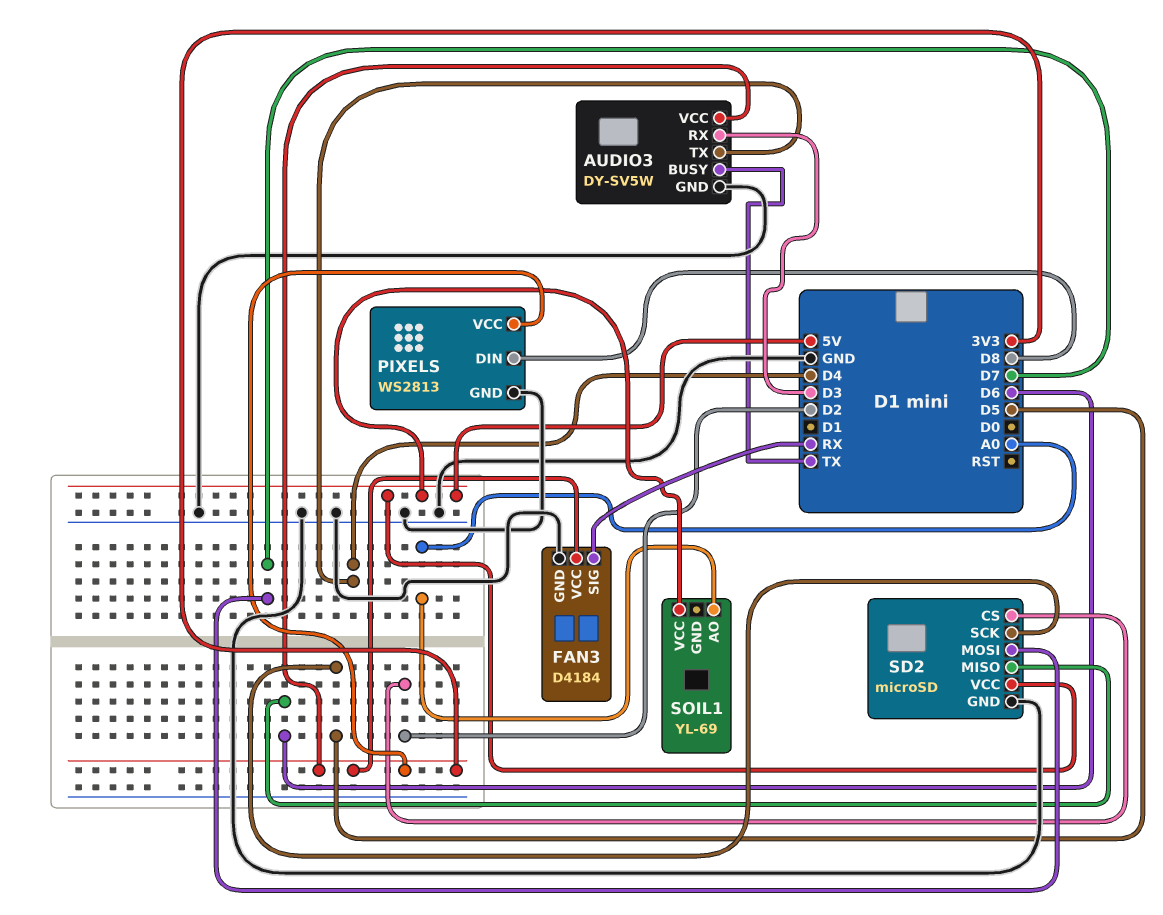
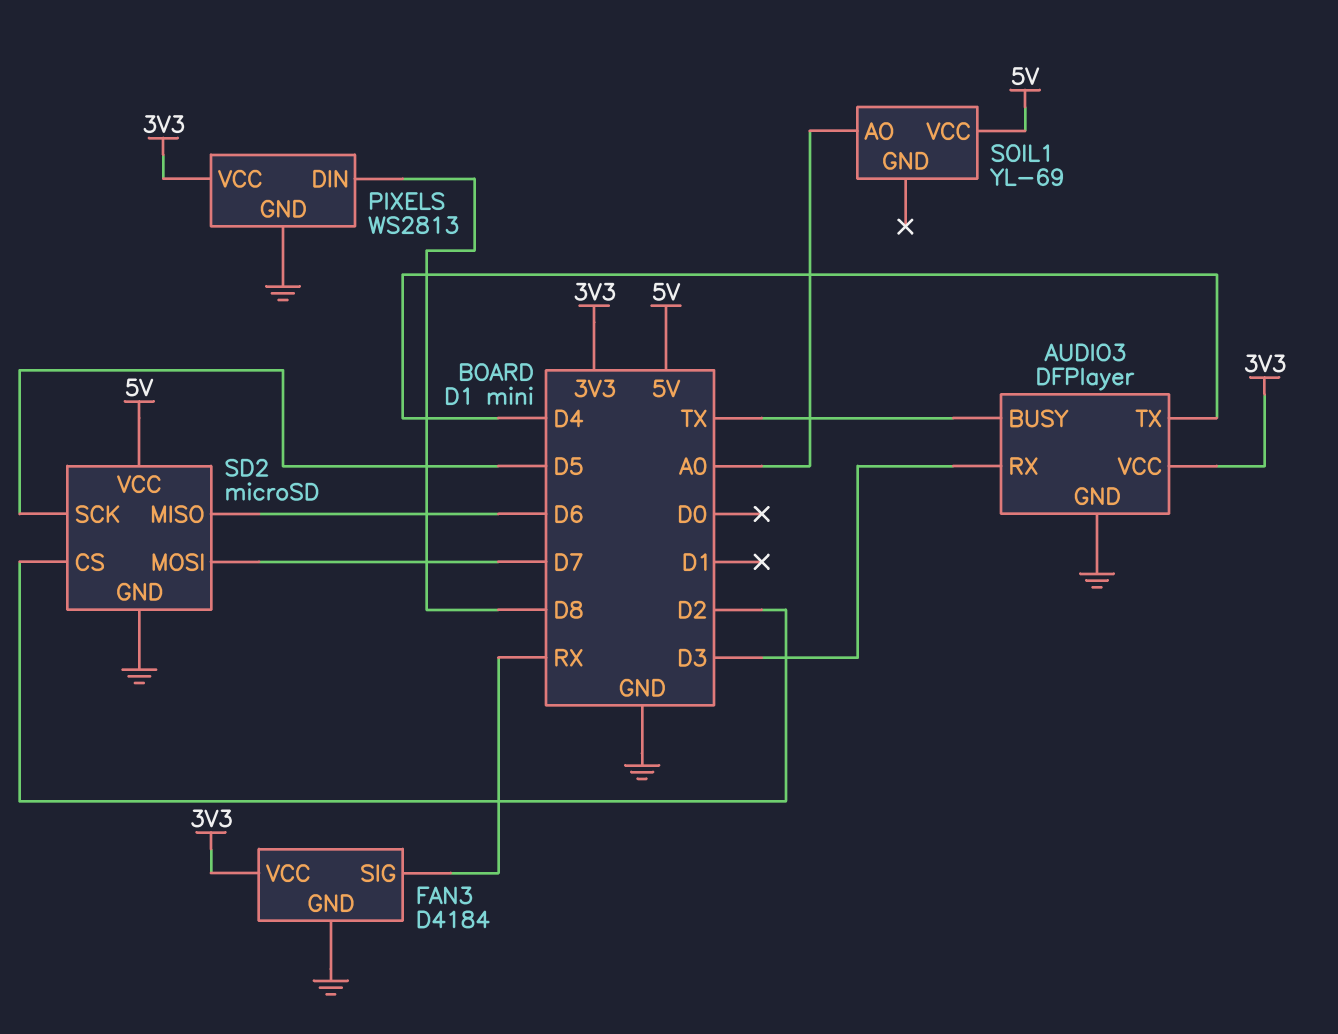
AUDIO3: DY-SV5W -> DFPlayer

